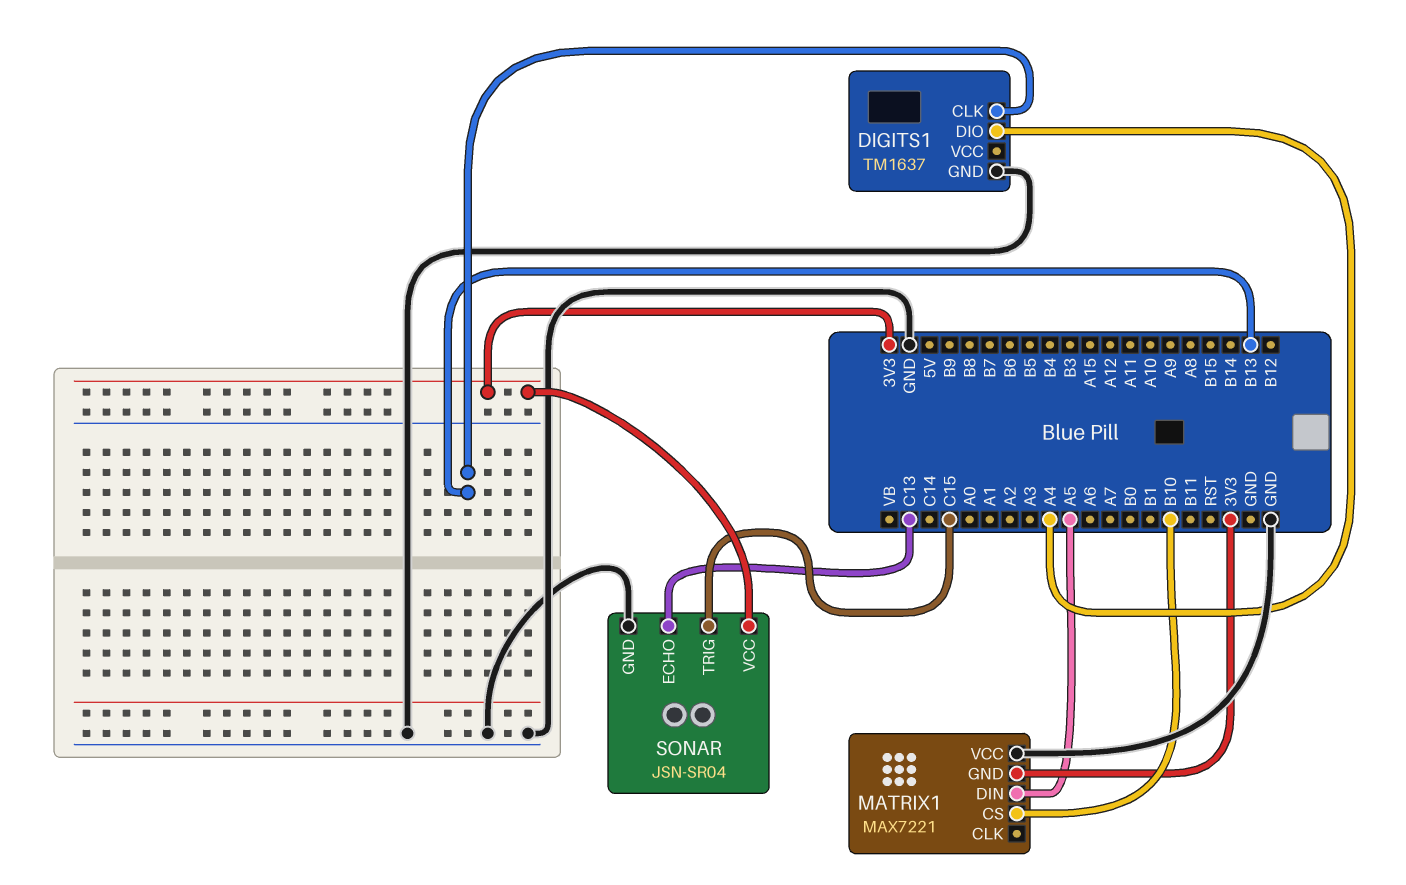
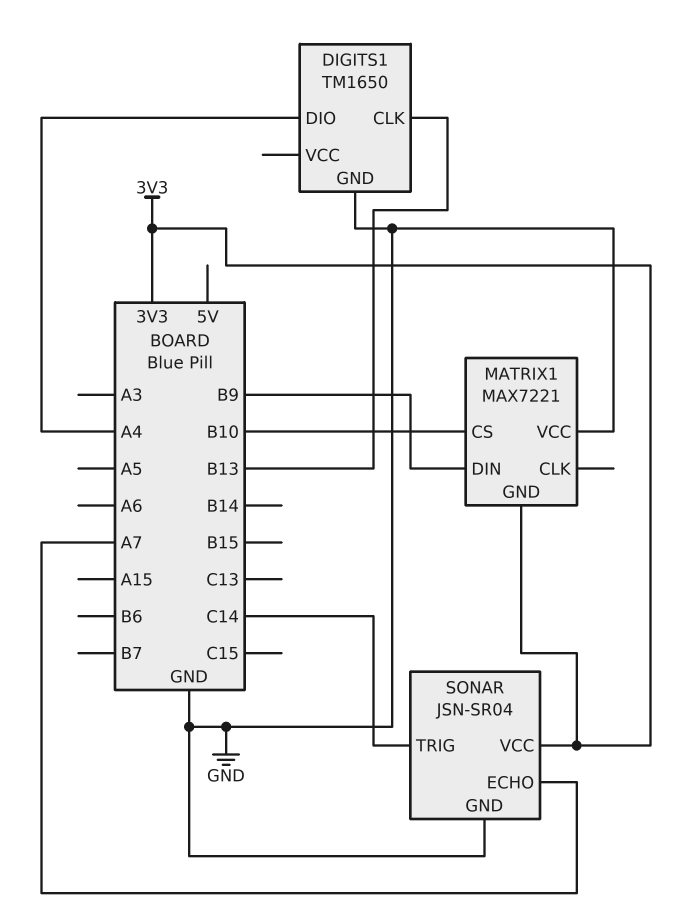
DIGITS1: TM1637 -> TM1650
MATRIX1 pin DIN: A5 -> B9
SONAR pin ECHO: C13 -> A7
SONAR pin TRIG: C15 -> C14

